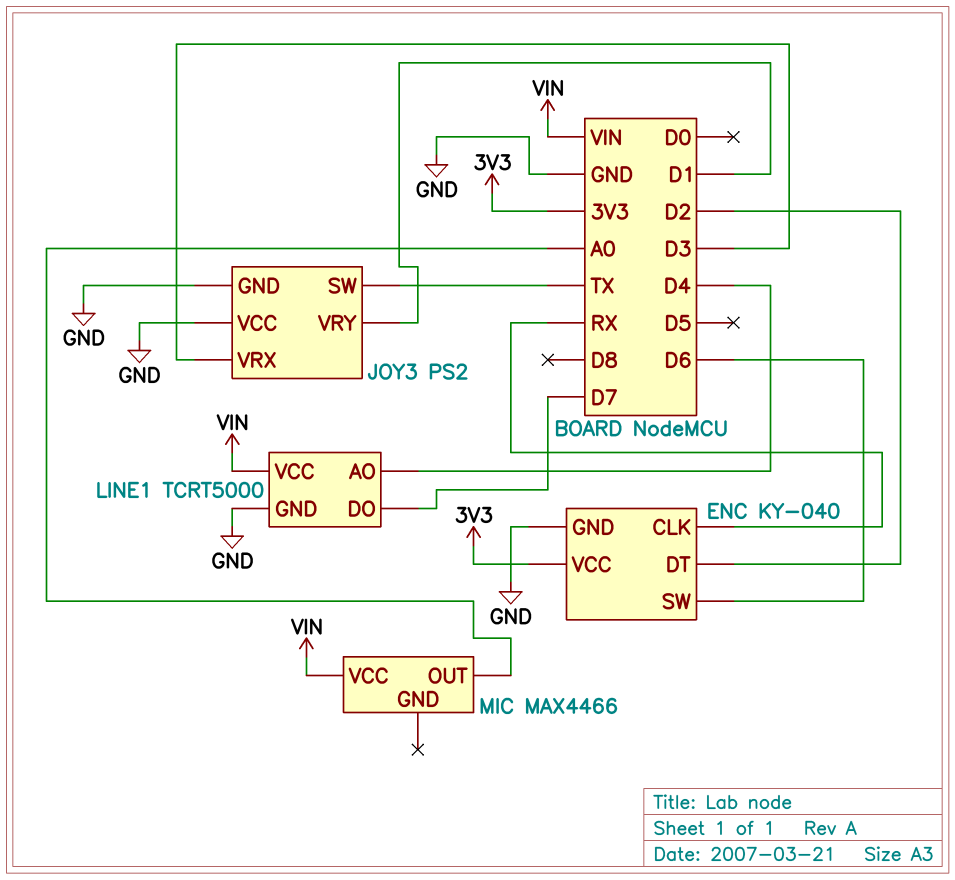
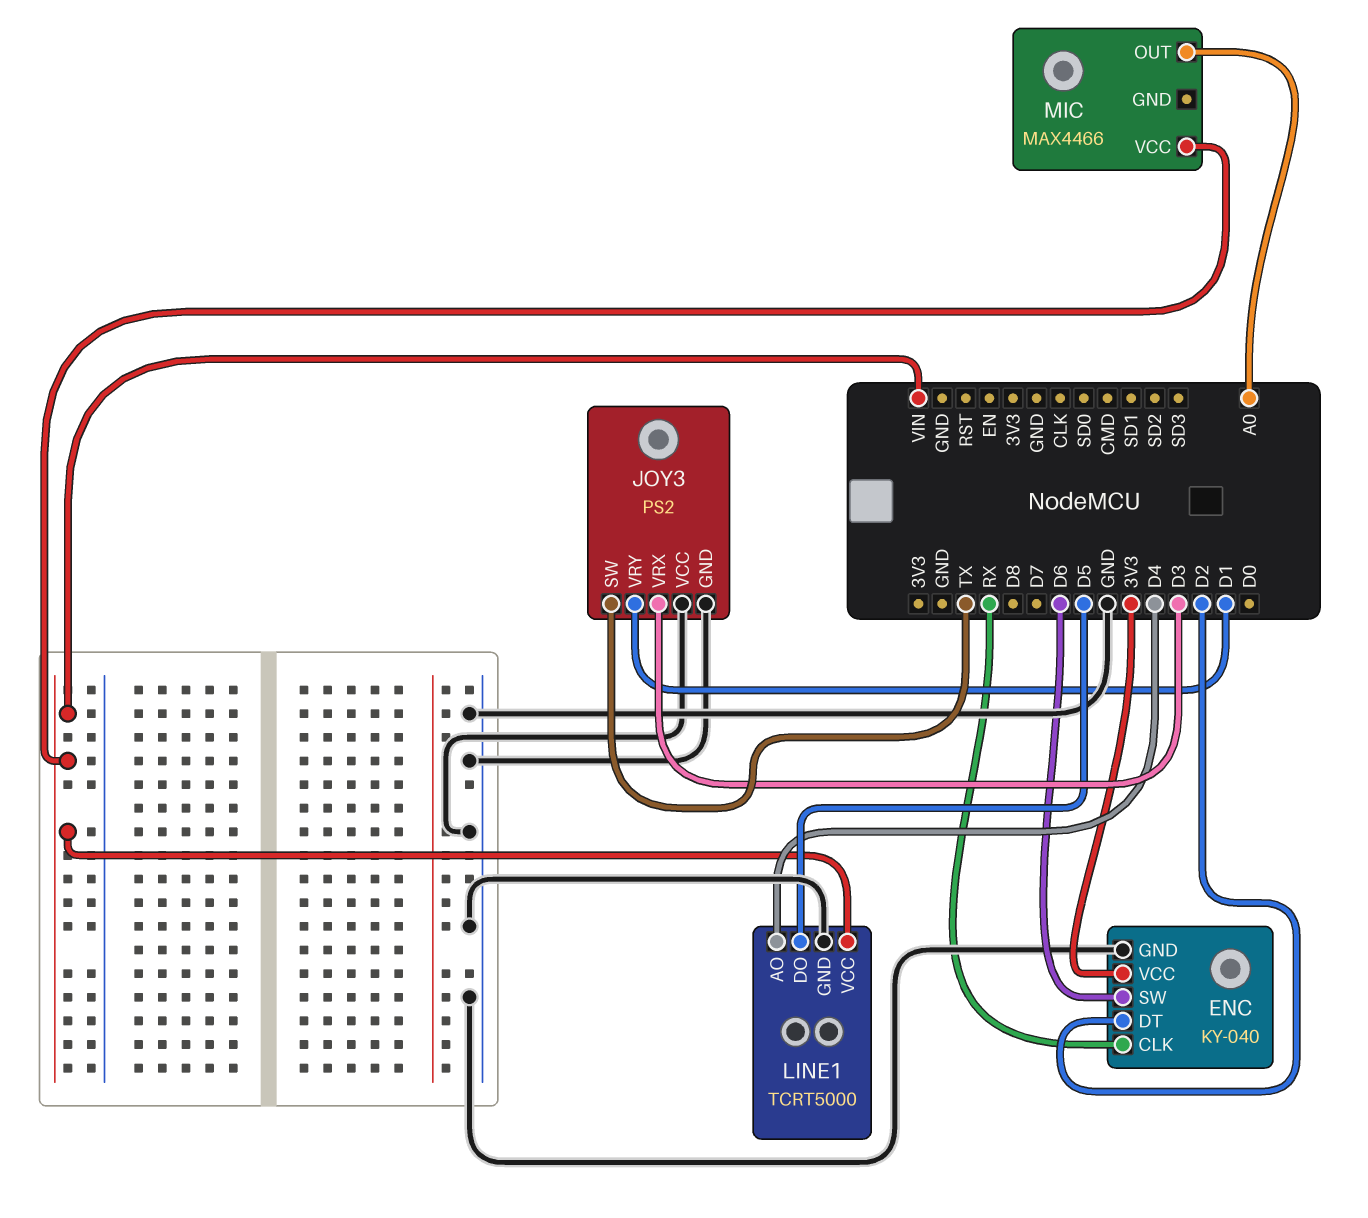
LINE1 pin DO: D7 -> D5

